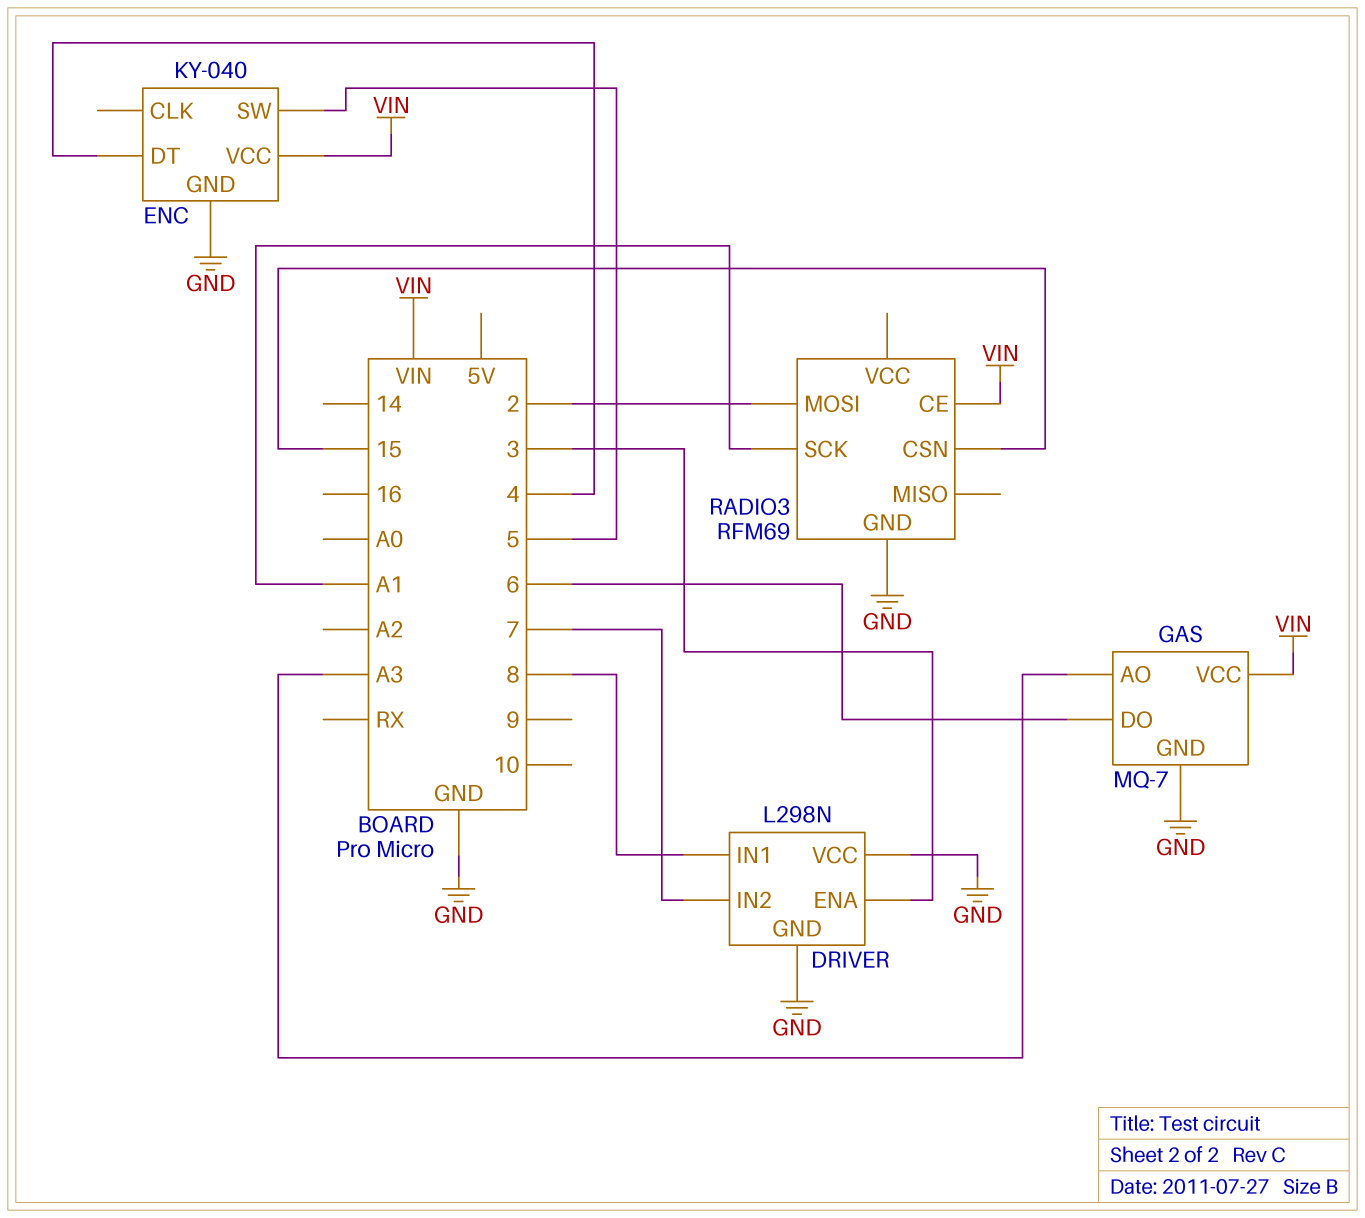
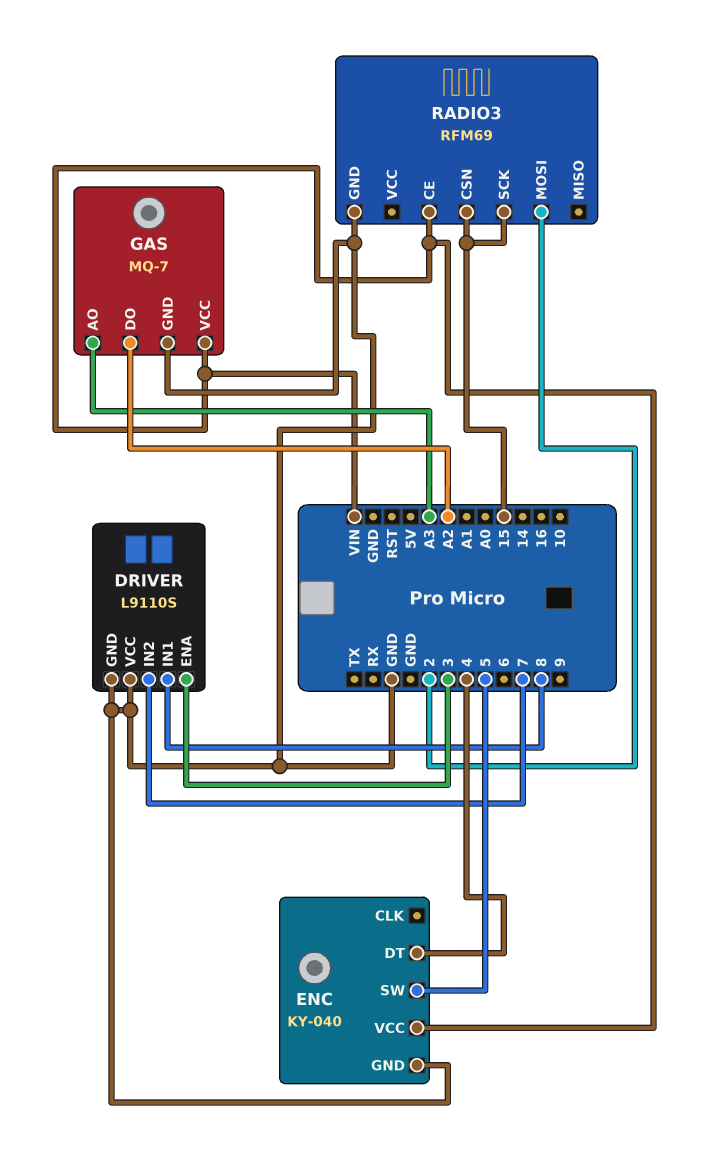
DRIVER: L298N -> L9110S
GAS pin DO: 6 -> A2
RADIO3 pin SCK: A1 -> 15

